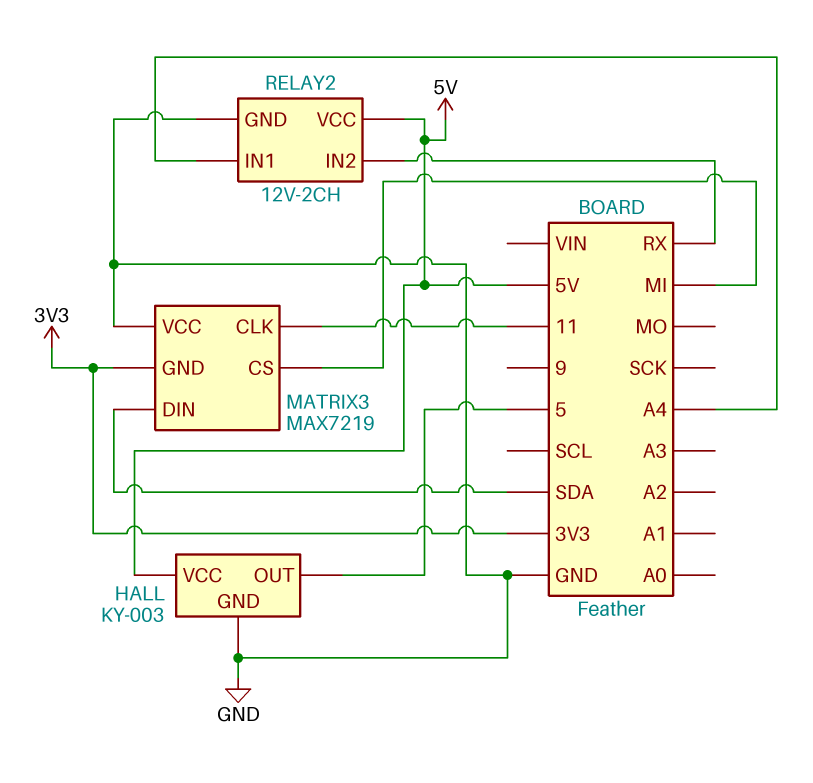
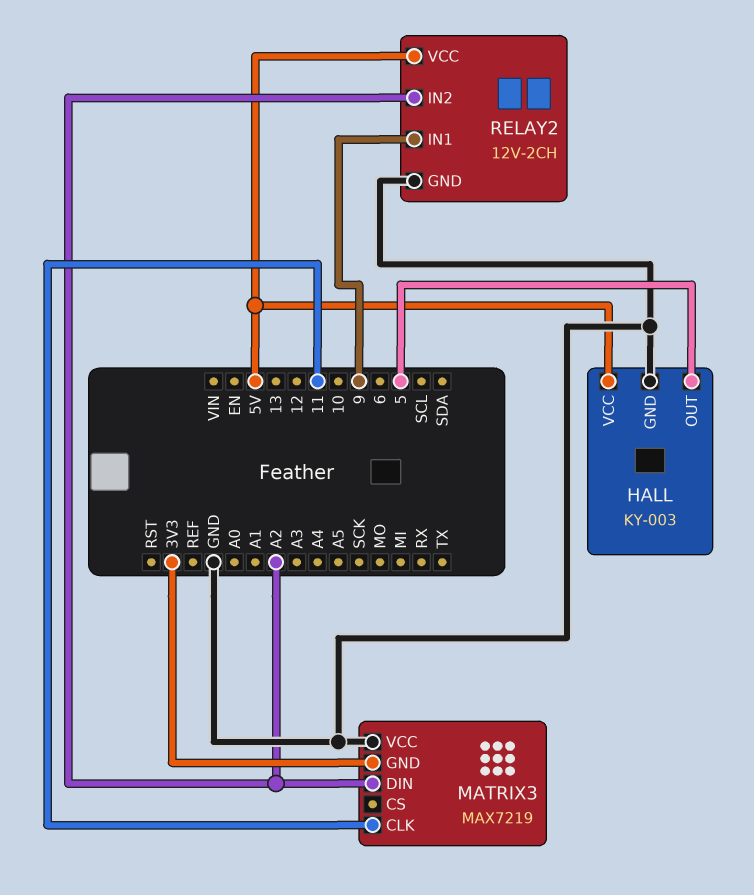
MATRIX3 pin CS: MI -> none
MATRIX3 pin DIN: SDA -> A2
RELAY2 pin IN1: A4 -> 9
RELAY2 pin IN2: RX -> A2

